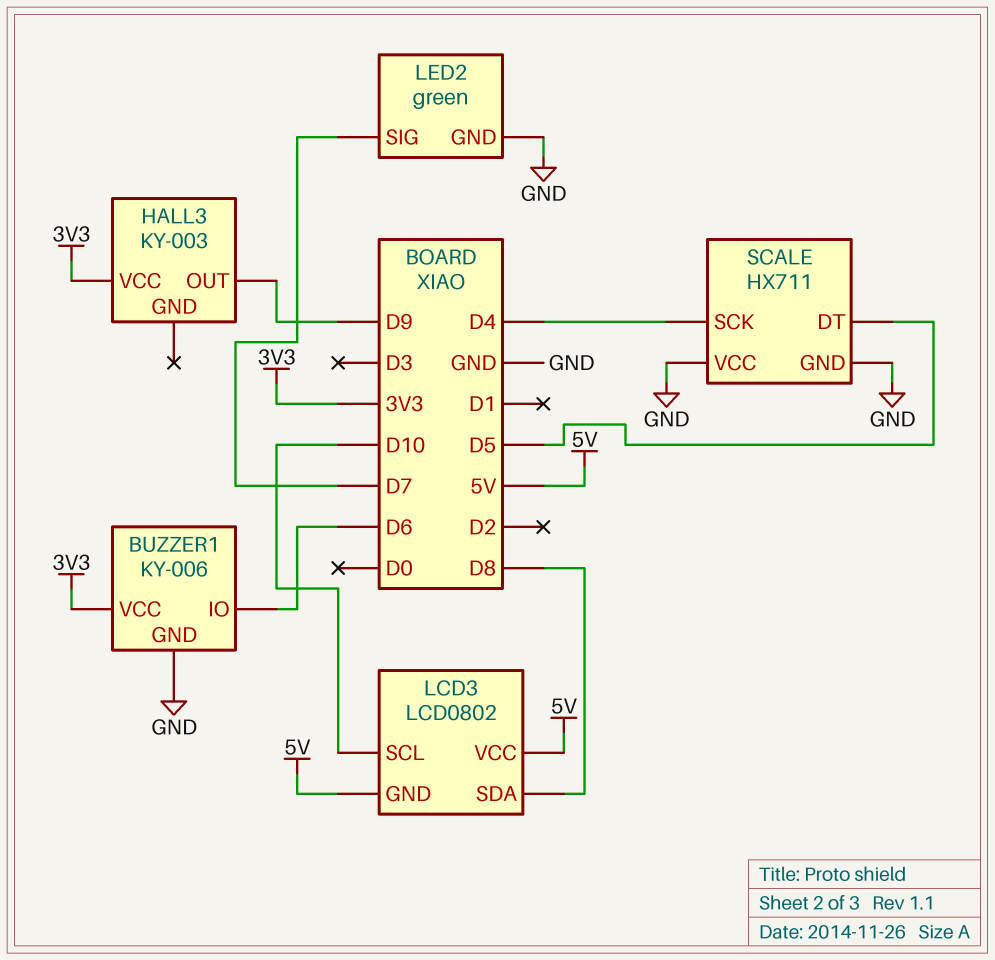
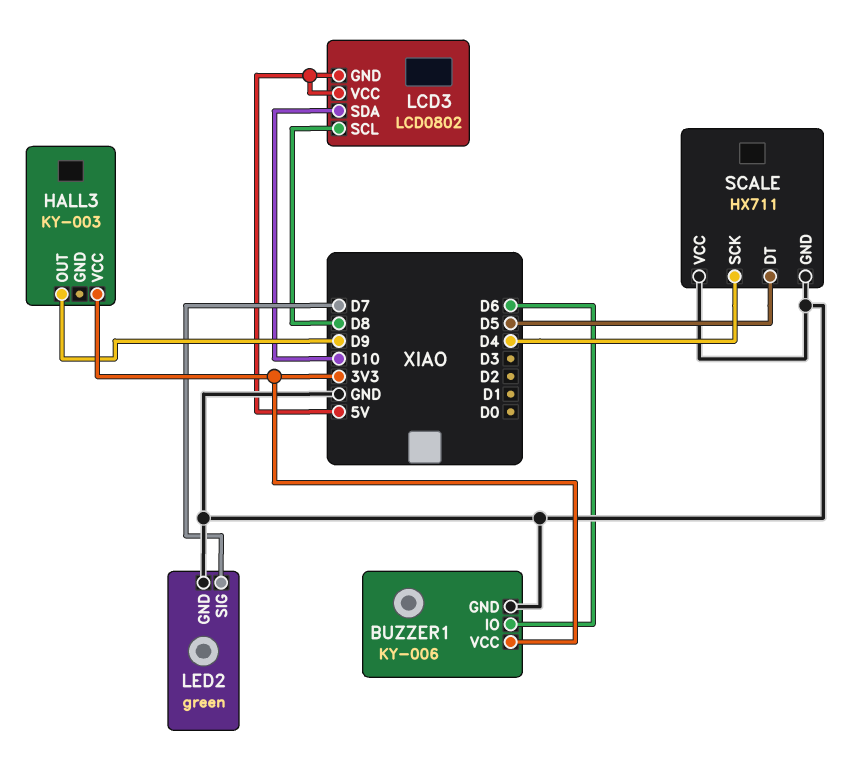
LCD3 pin SCL: D10 -> D8
LCD3 pin SDA: D8 -> D10

